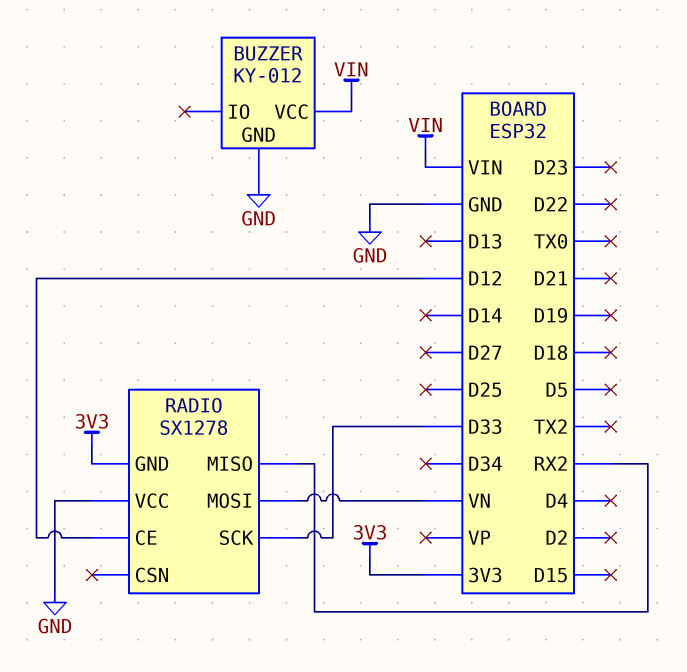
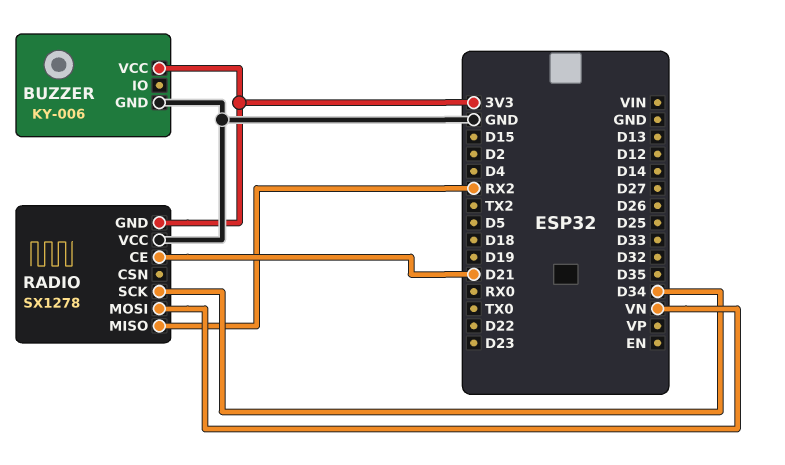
BUZZER: KY-012 -> KY-006
BUZZER pin VCC: VIN -> 3V3
RADIO pin CE: D12 -> D21
RADIO pin SCK: D33 -> D34

